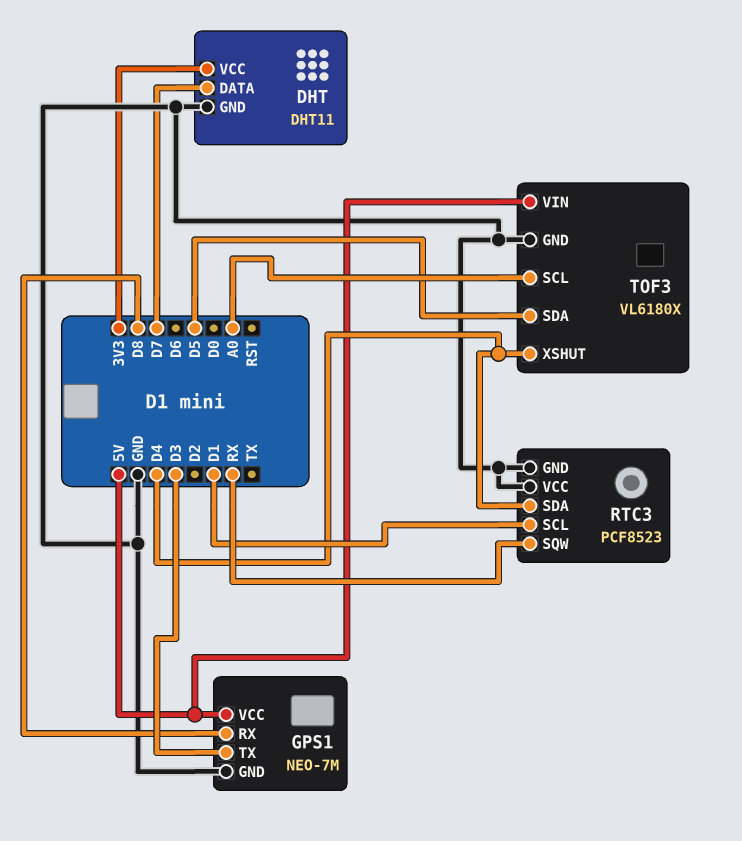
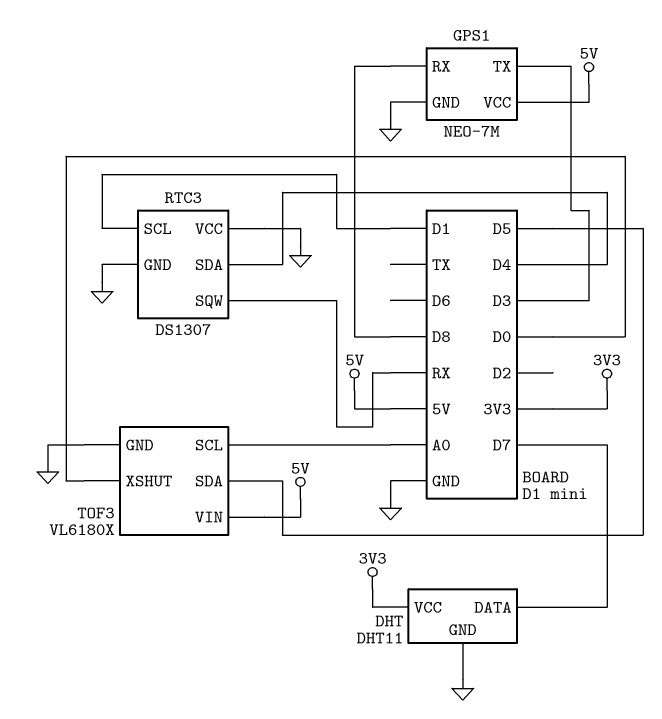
RTC3: PCF8523 -> DS1307
TOF3 pin XSHUT: D4 -> D0

